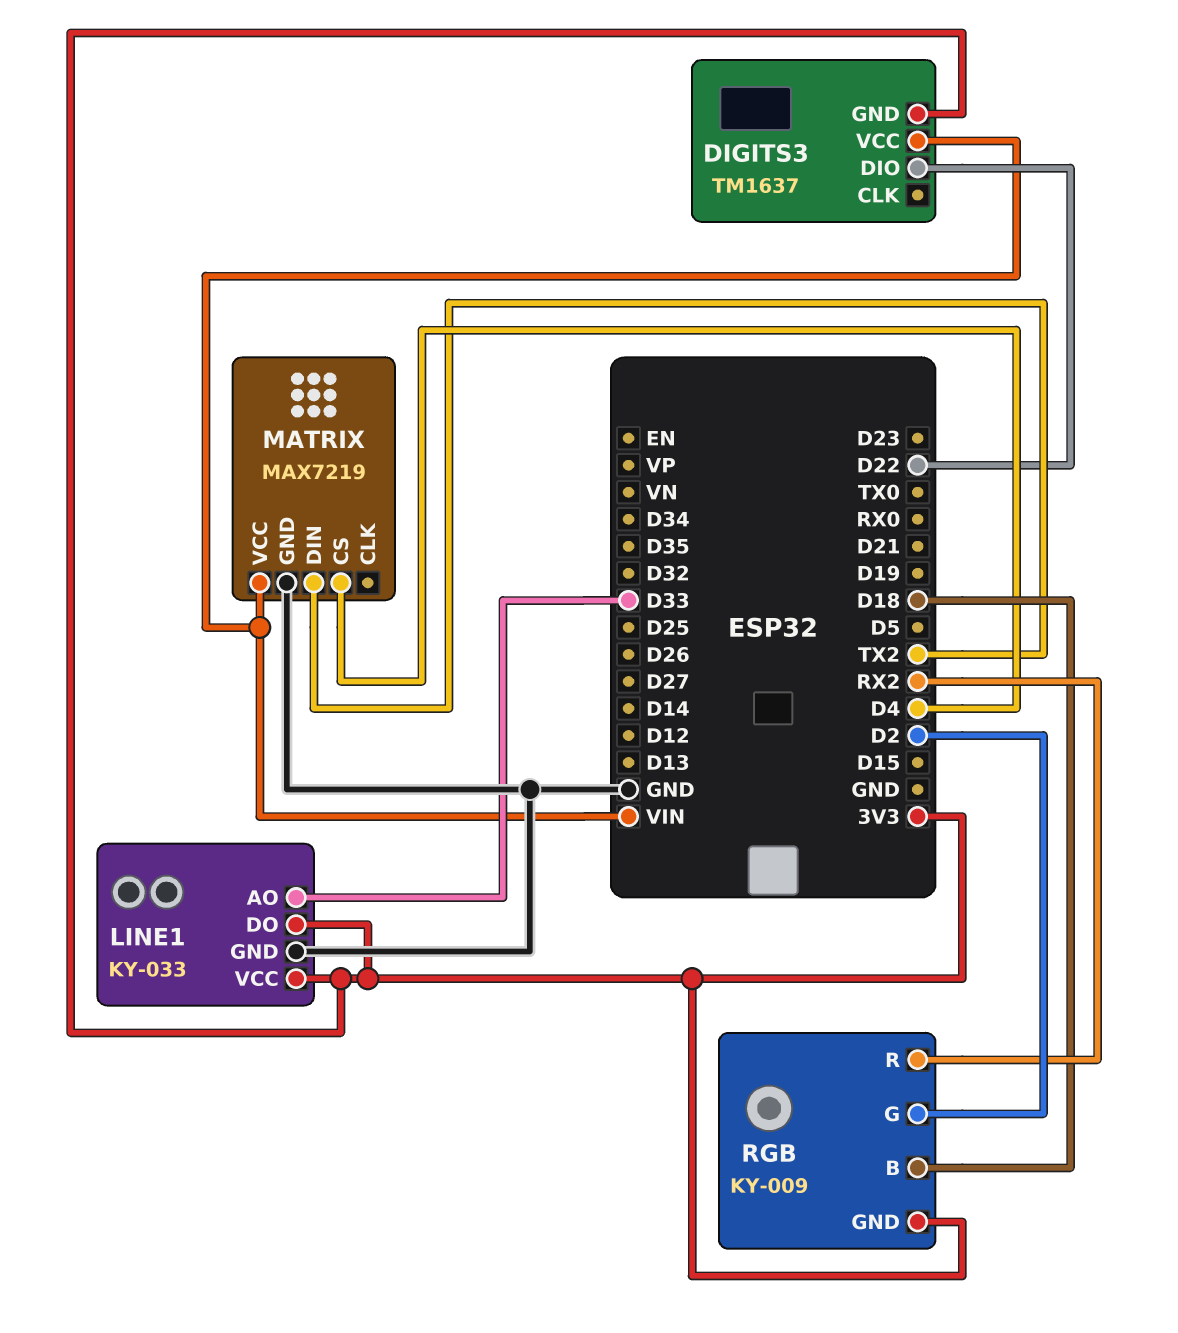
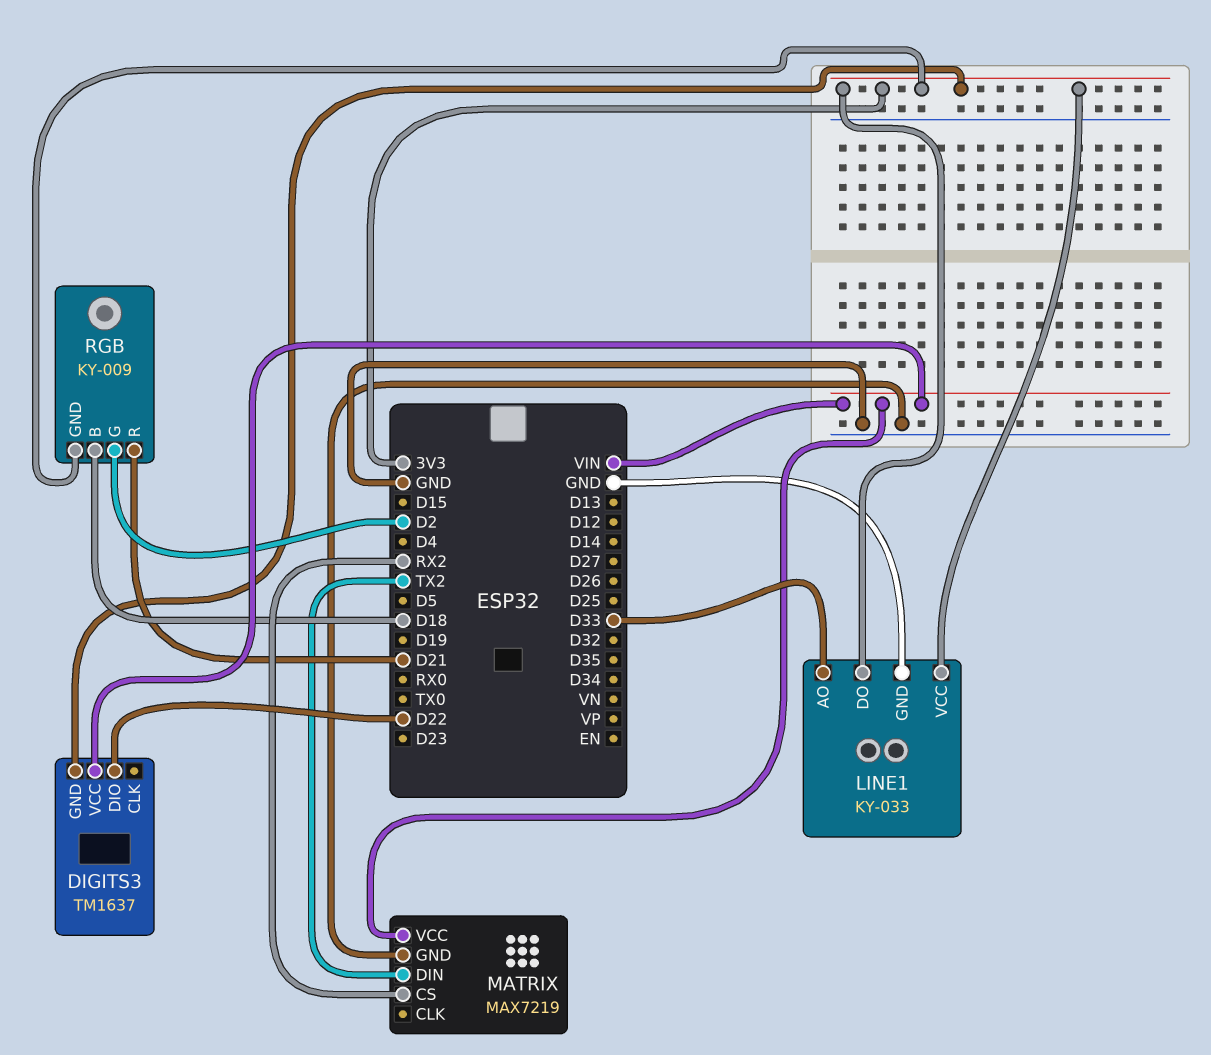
MATRIX pin CS: D4 -> RX2
RGB pin R: RX2 -> D21

